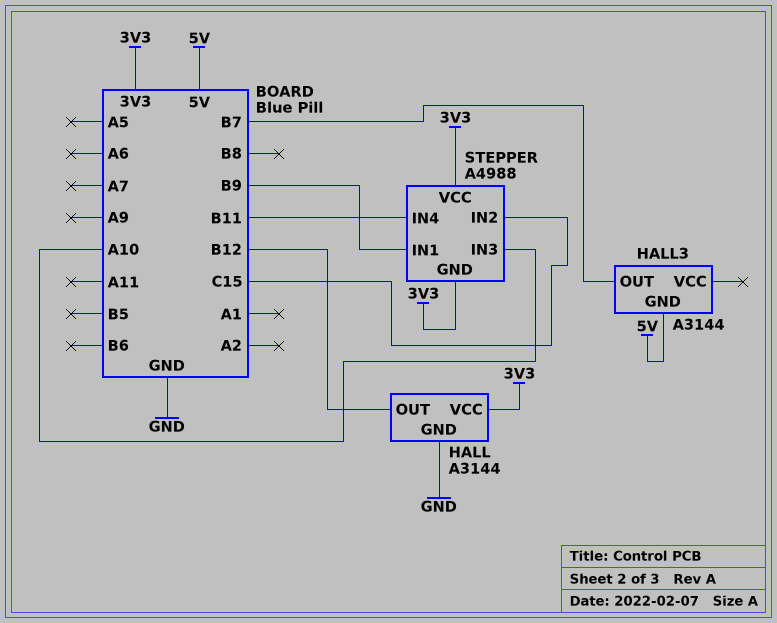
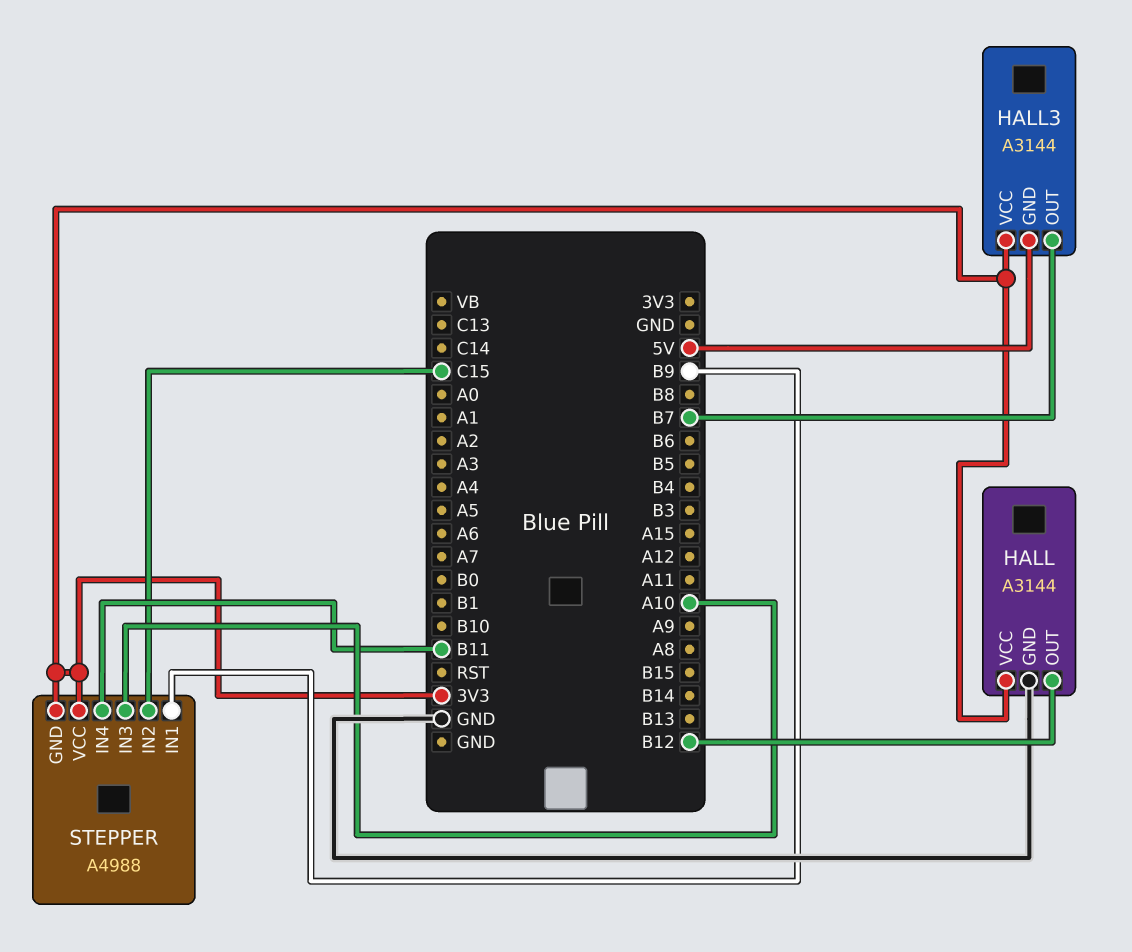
HALL3 pin VCC: none -> 3V3

